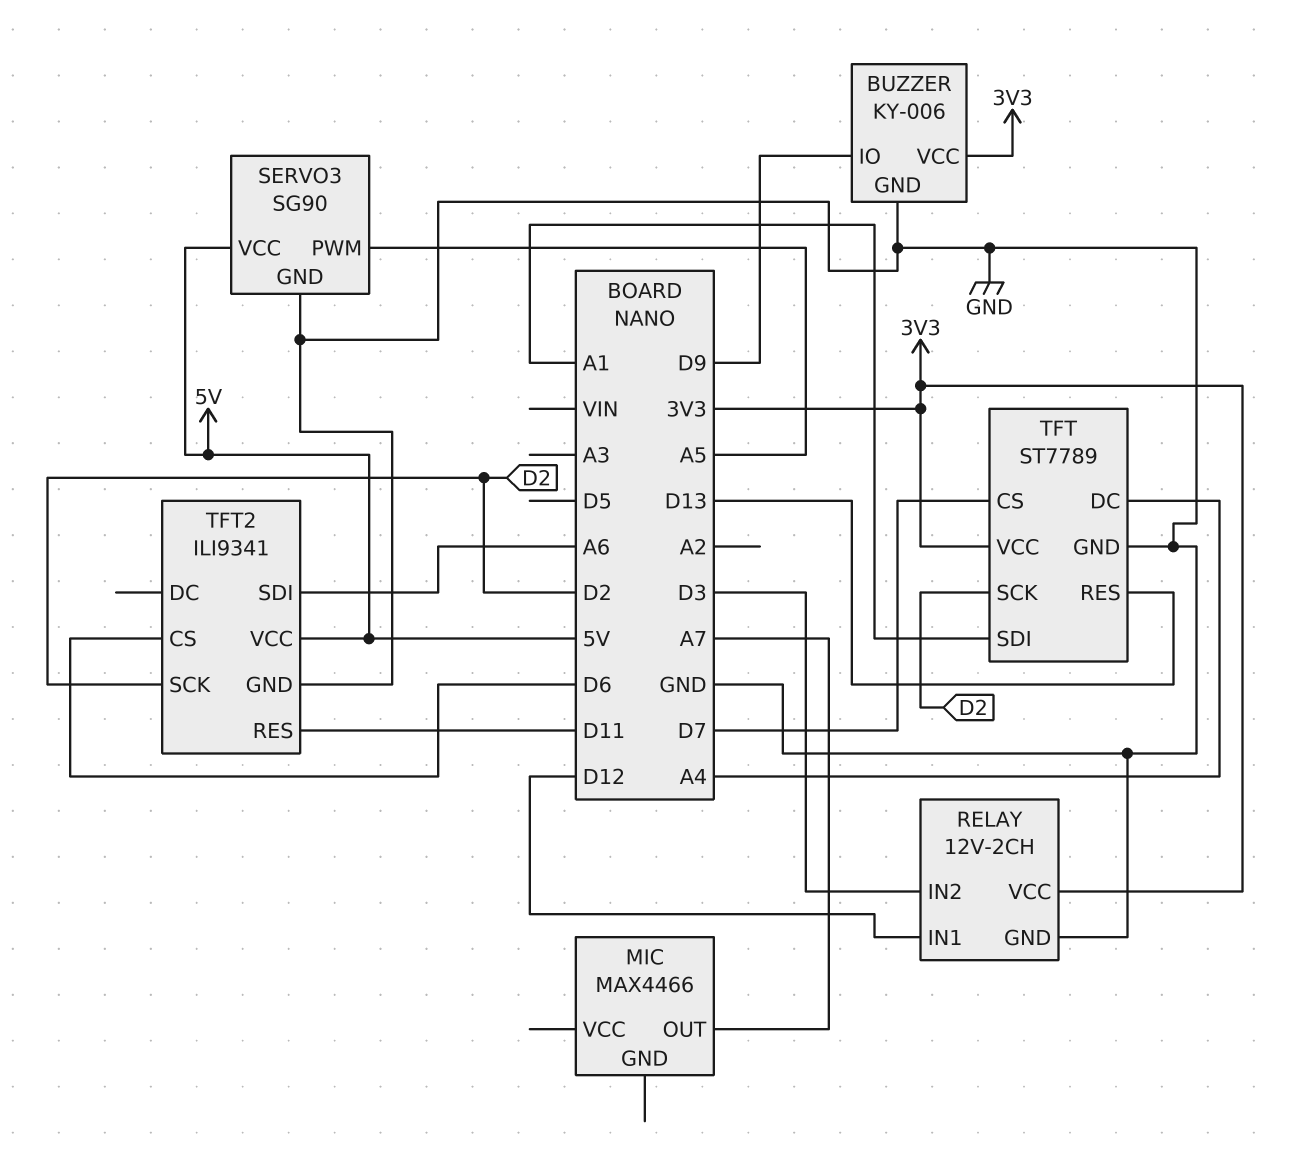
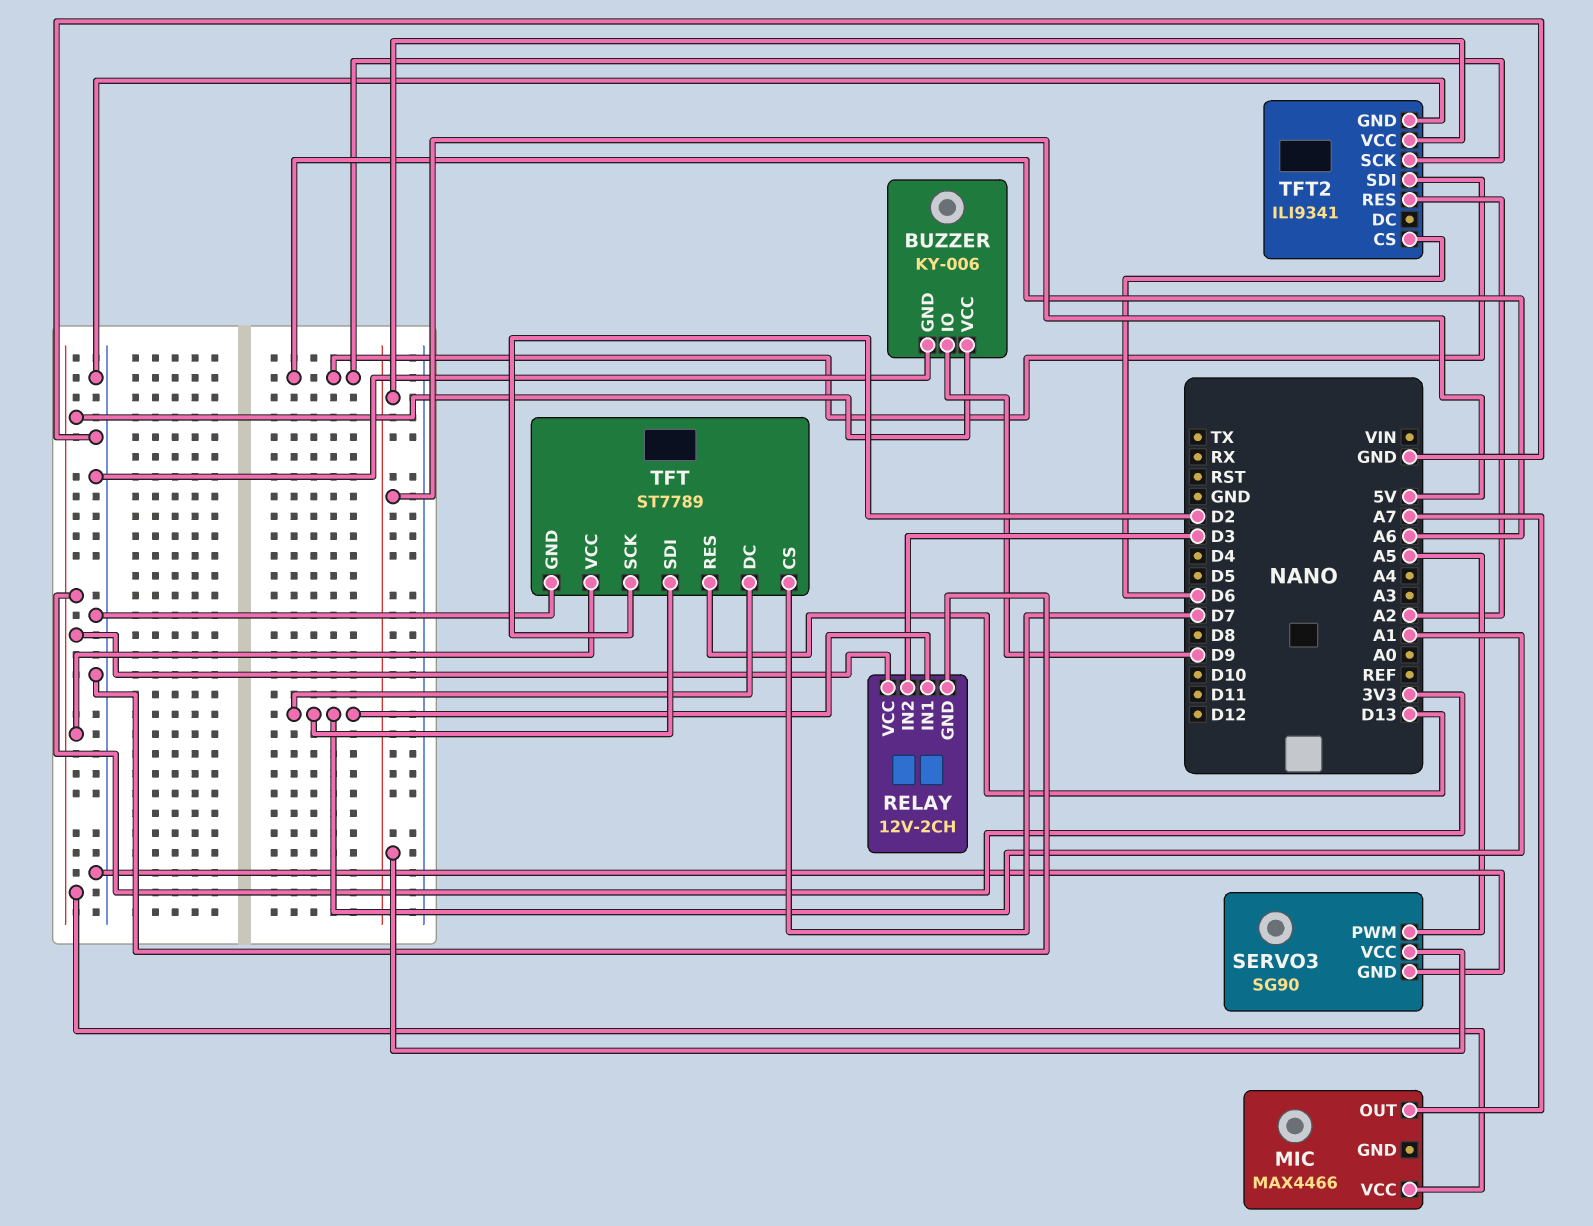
MIC pin VCC: none -> 3V3
RELAY pin IN1: D12 -> A1
TFT pin DC: A4 -> A1
TFT2 pin RES: D11 -> A2
TFT2 pin SCK: D2 -> A6

